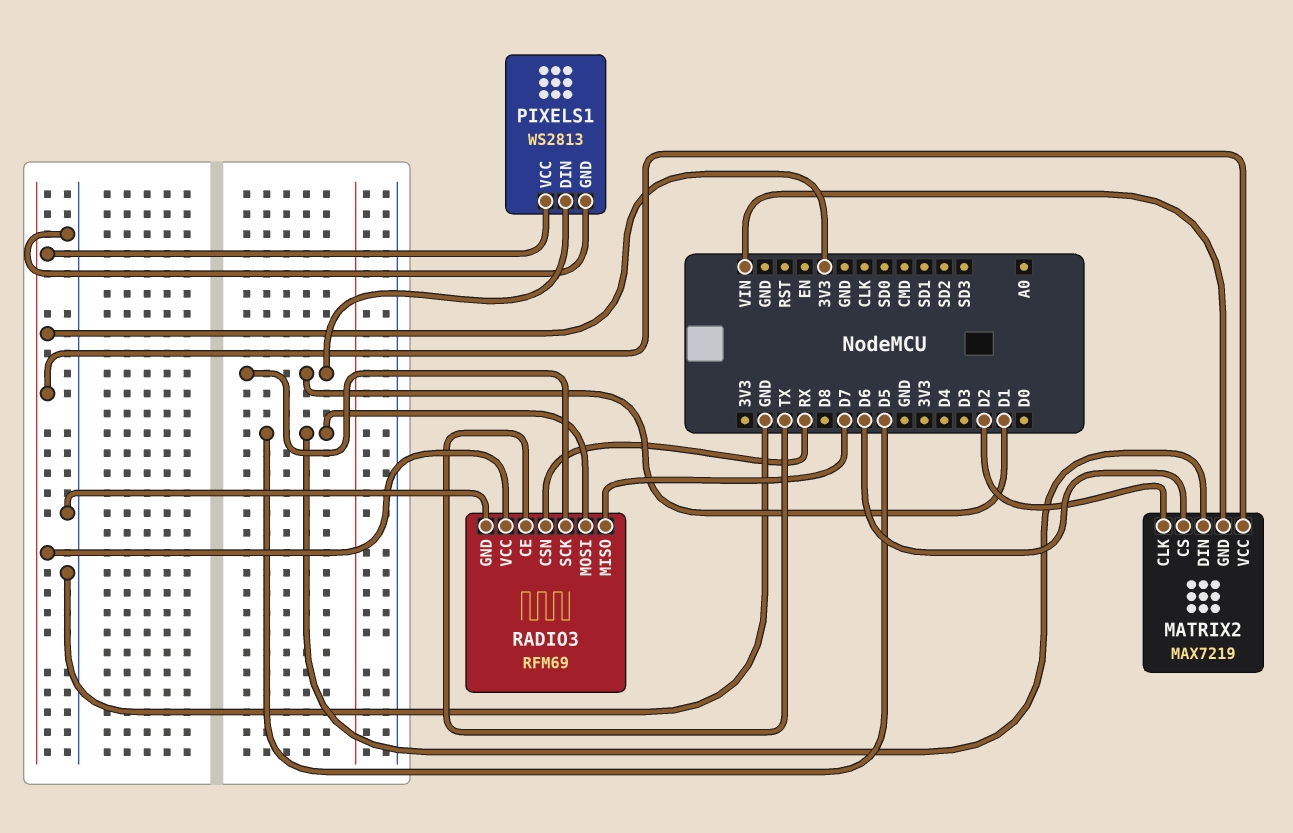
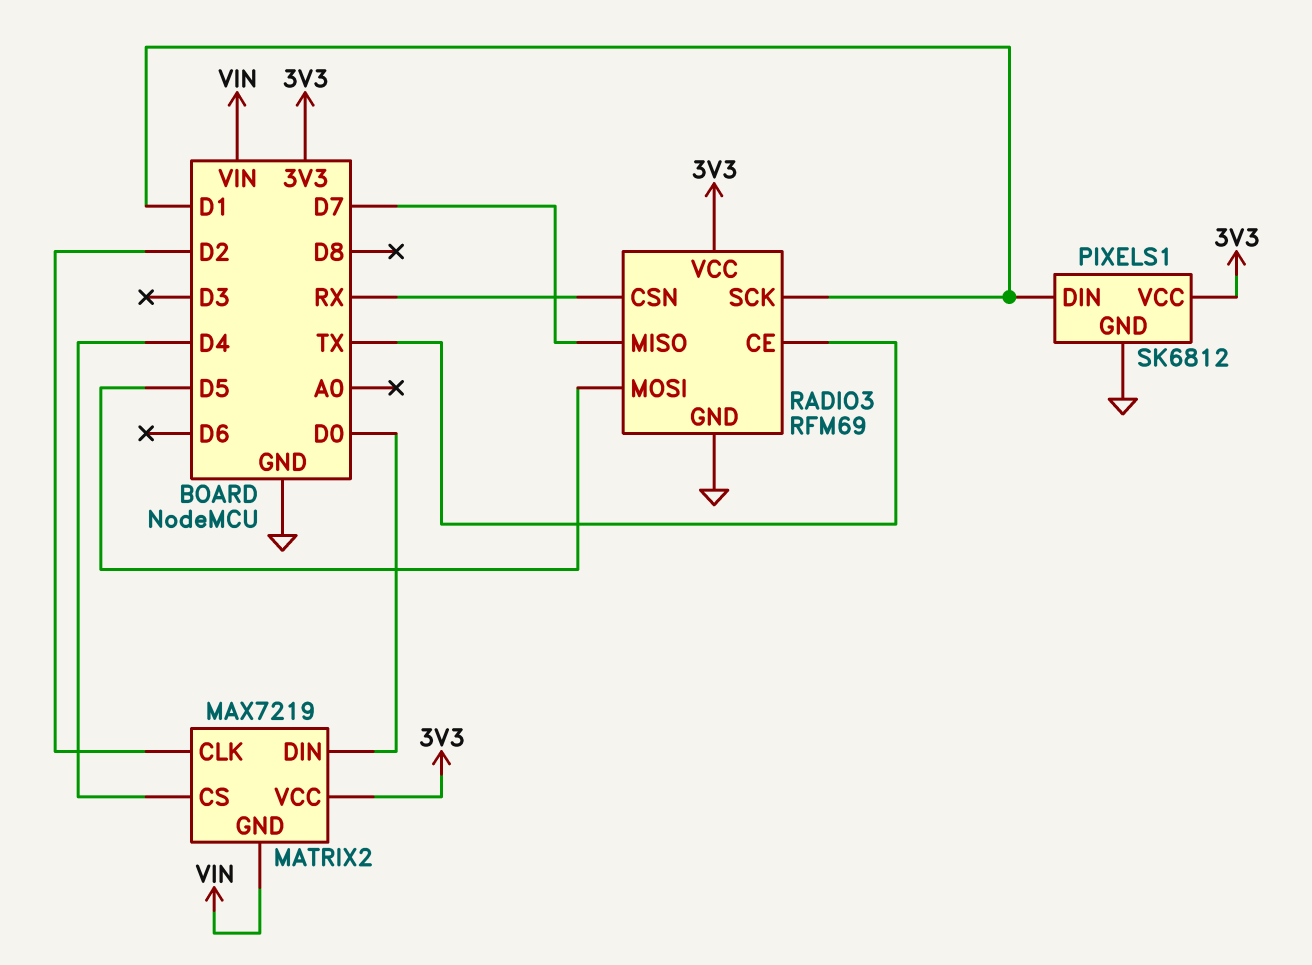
MATRIX2 pin CS: D6 -> D4
MATRIX2 pin DIN: D5 -> D0
PIXELS1: WS2813 -> SK6812

